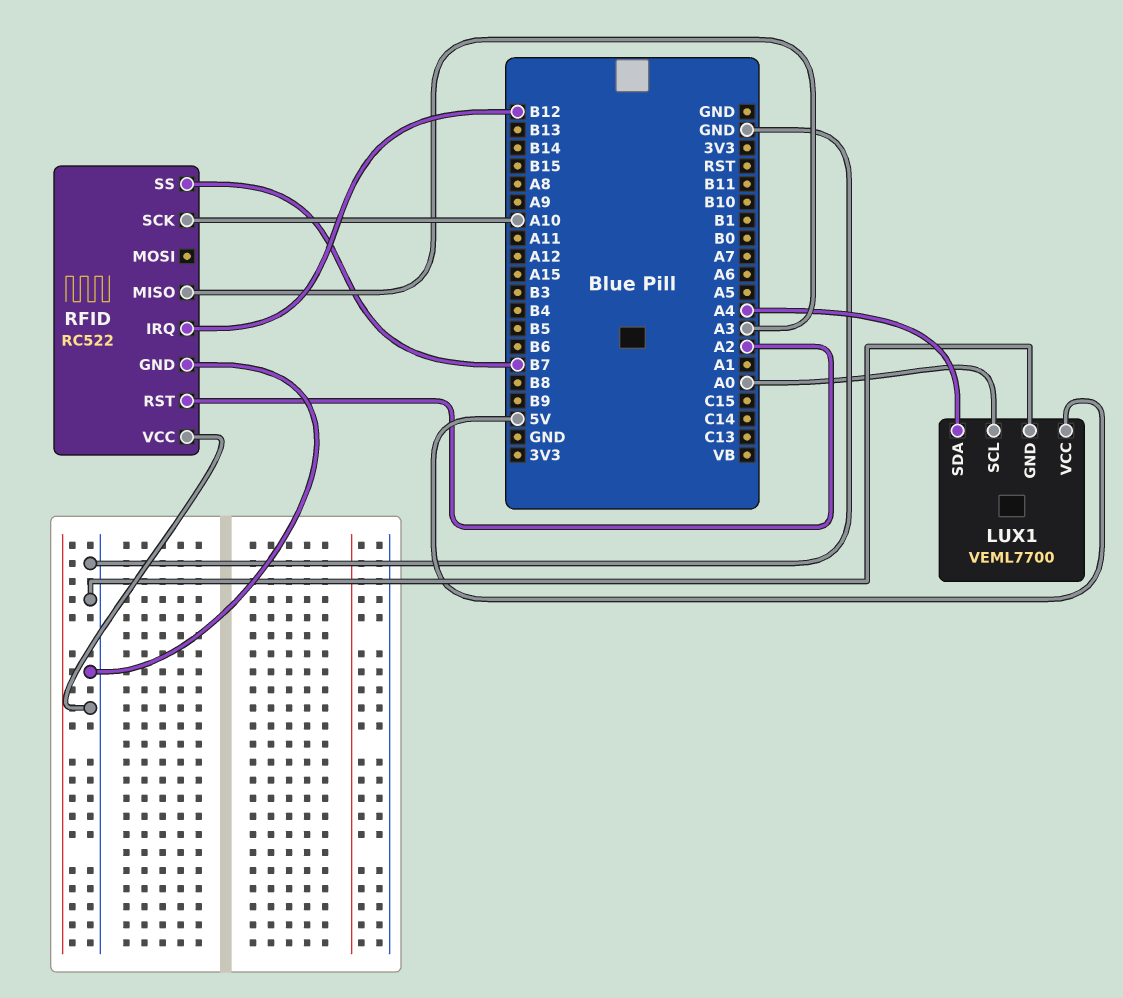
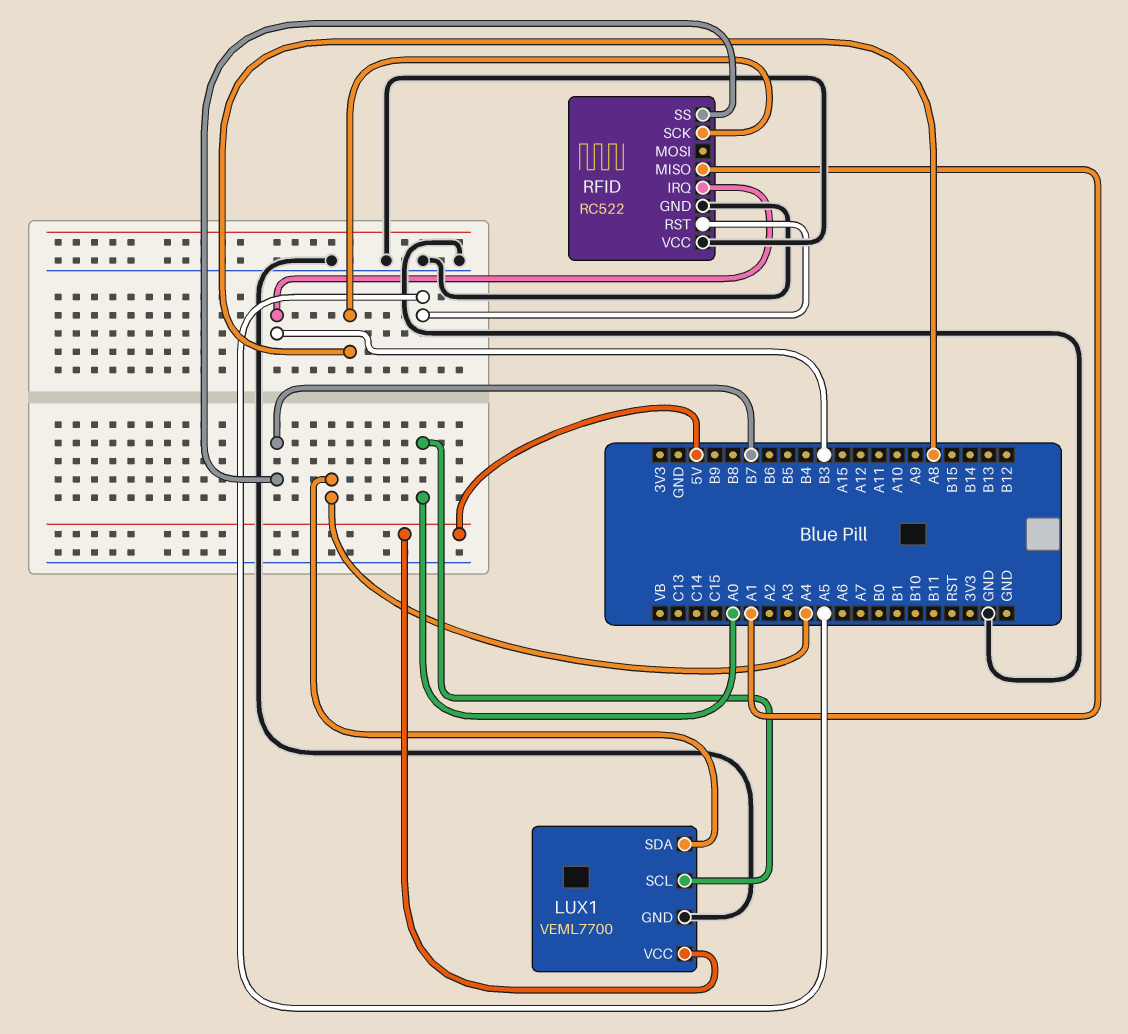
RFID pin IRQ: B12 -> B3
RFID pin MISO: A3 -> A1
RFID pin RST: A2 -> A5
RFID pin SCK: A10 -> A8

